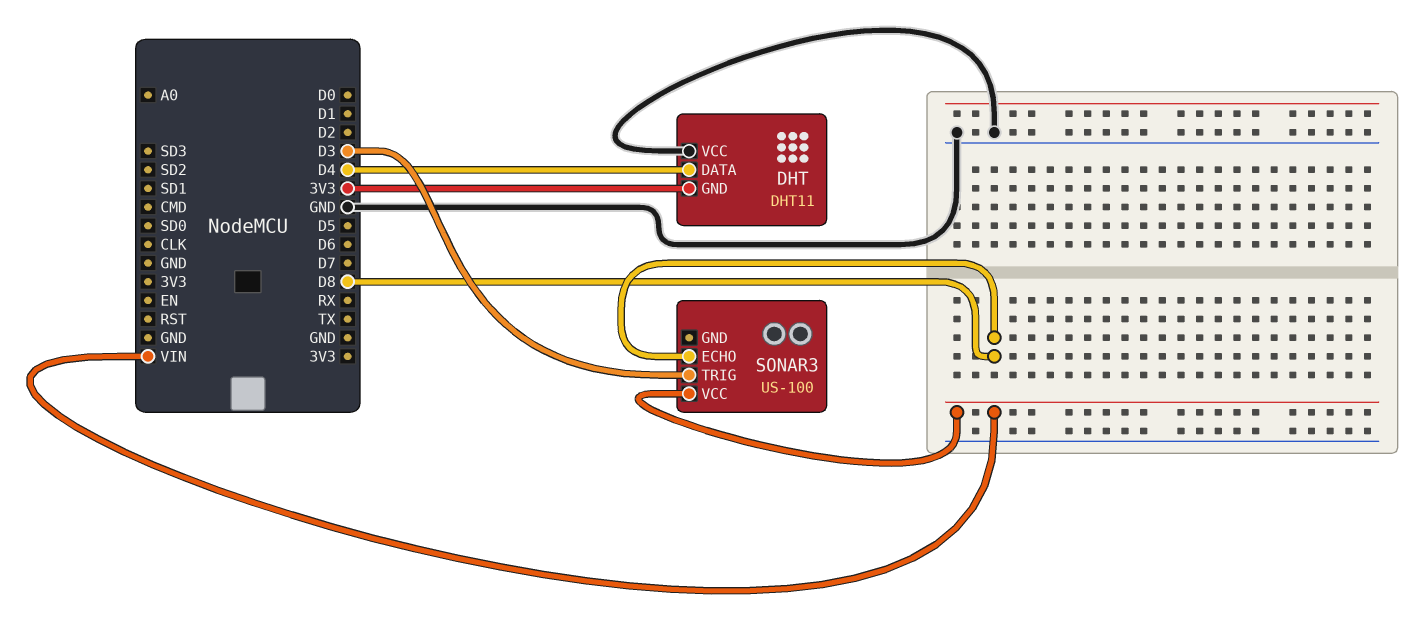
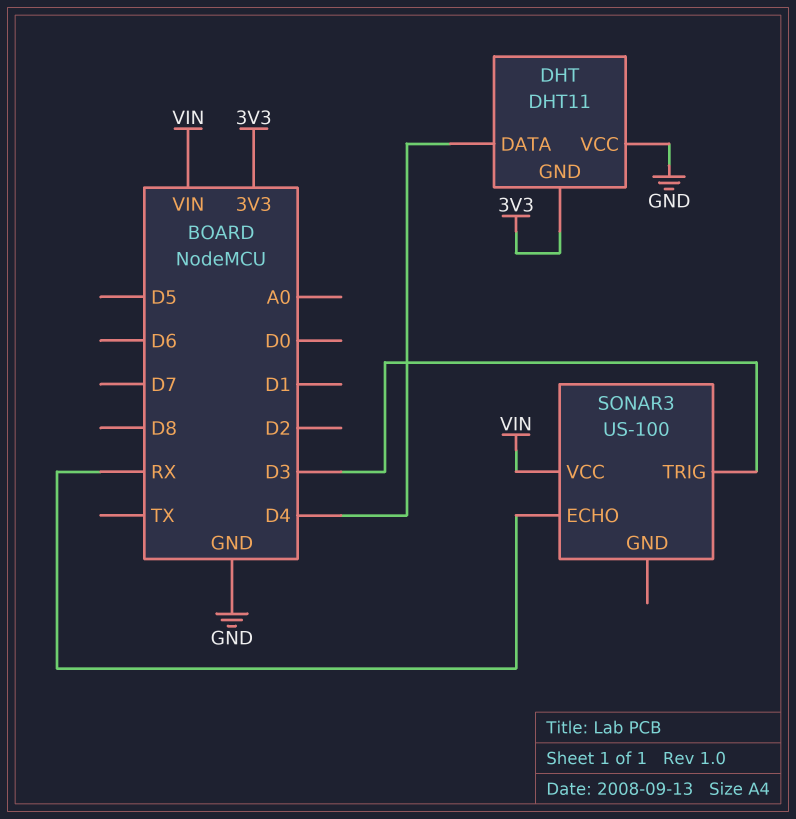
SONAR3 pin ECHO: D8 -> RX

